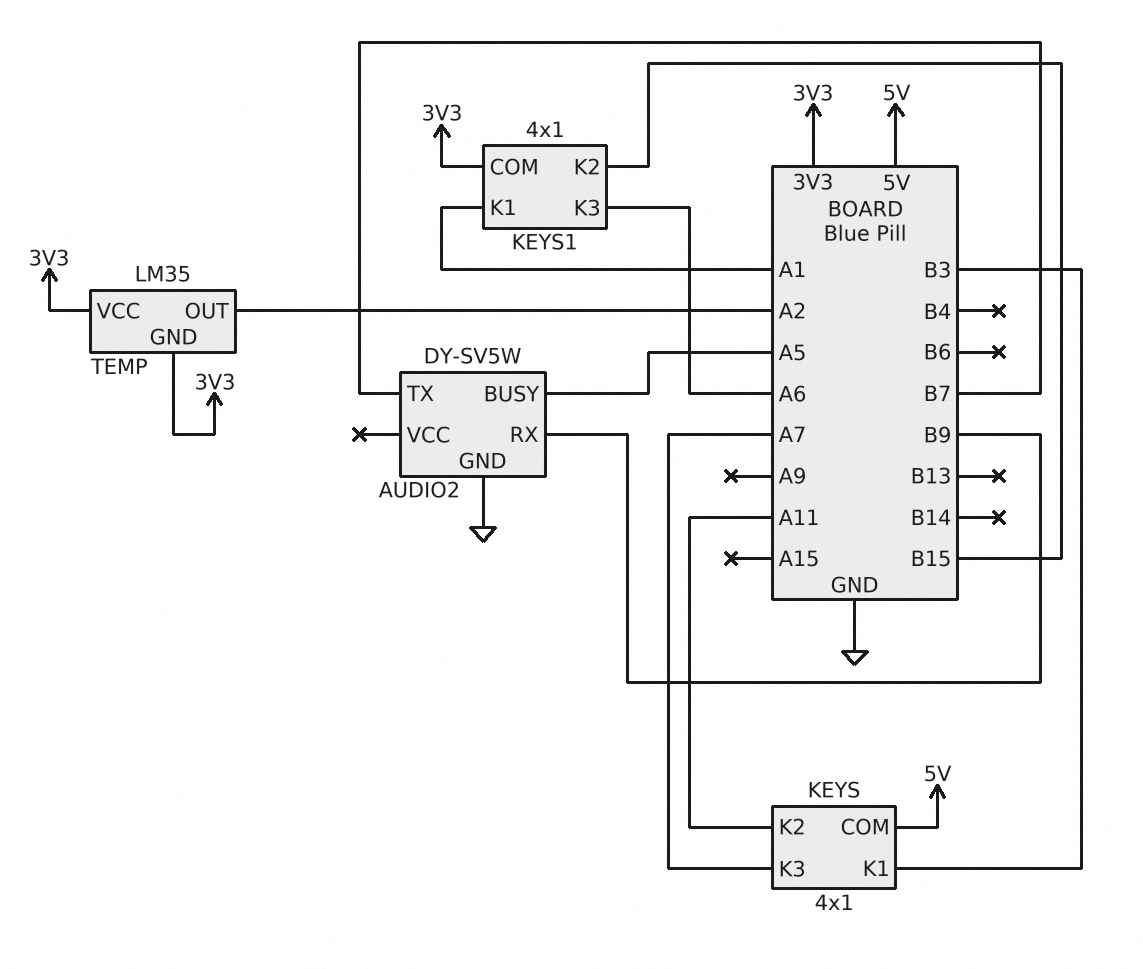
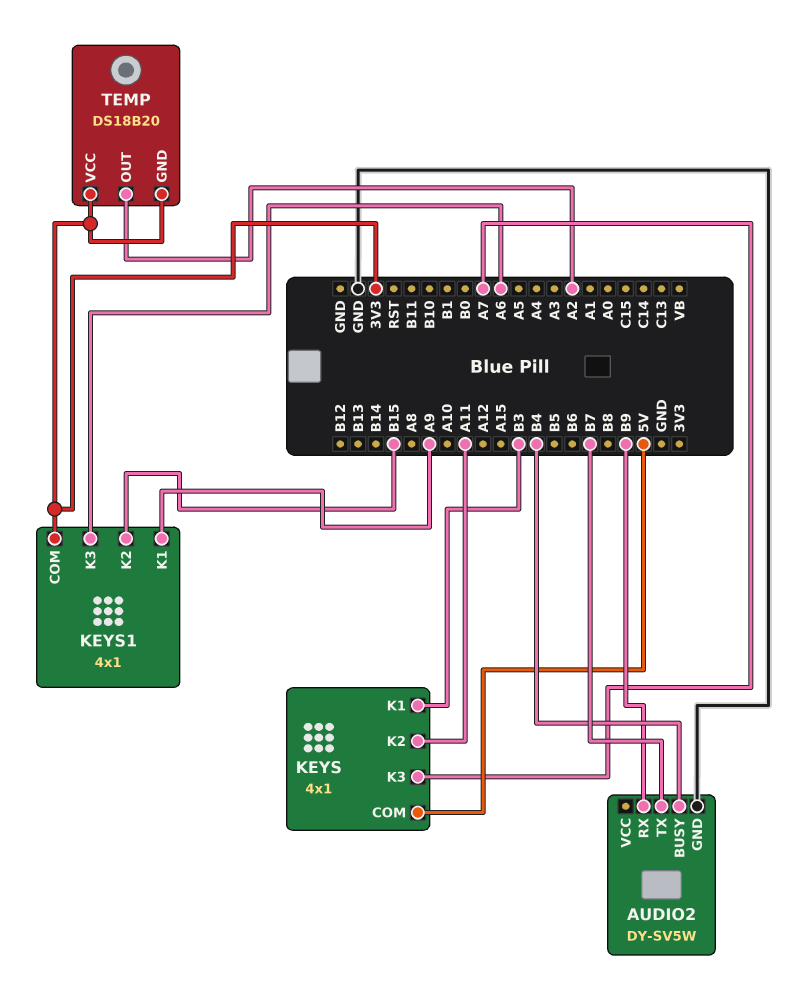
AUDIO2 pin BUSY: A5 -> B4
KEYS1 pin K1: A1 -> A9
TEMP: LM35 -> DS18B20

